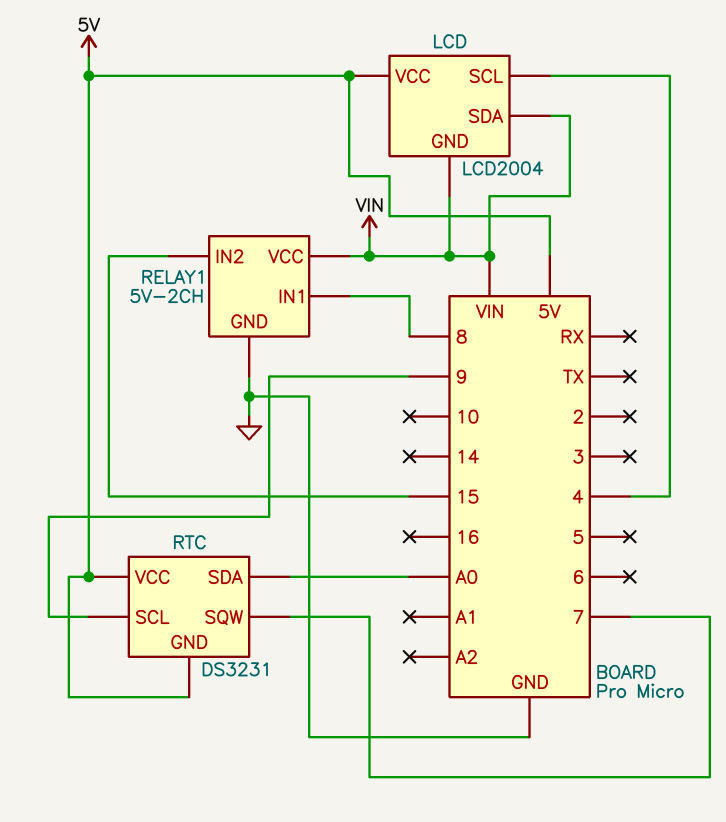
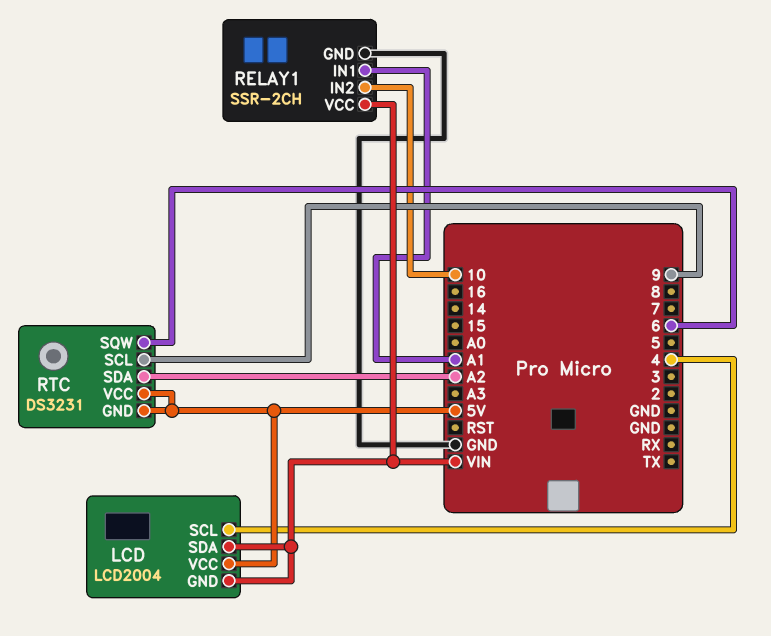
RELAY1: 5V-2CH -> SSR-2CH
RELAY1 pin IN1: 8 -> A1
RELAY1 pin IN2: 15 -> 10
RTC pin SDA: A0 -> A2
RTC pin SQW: 7 -> 6

